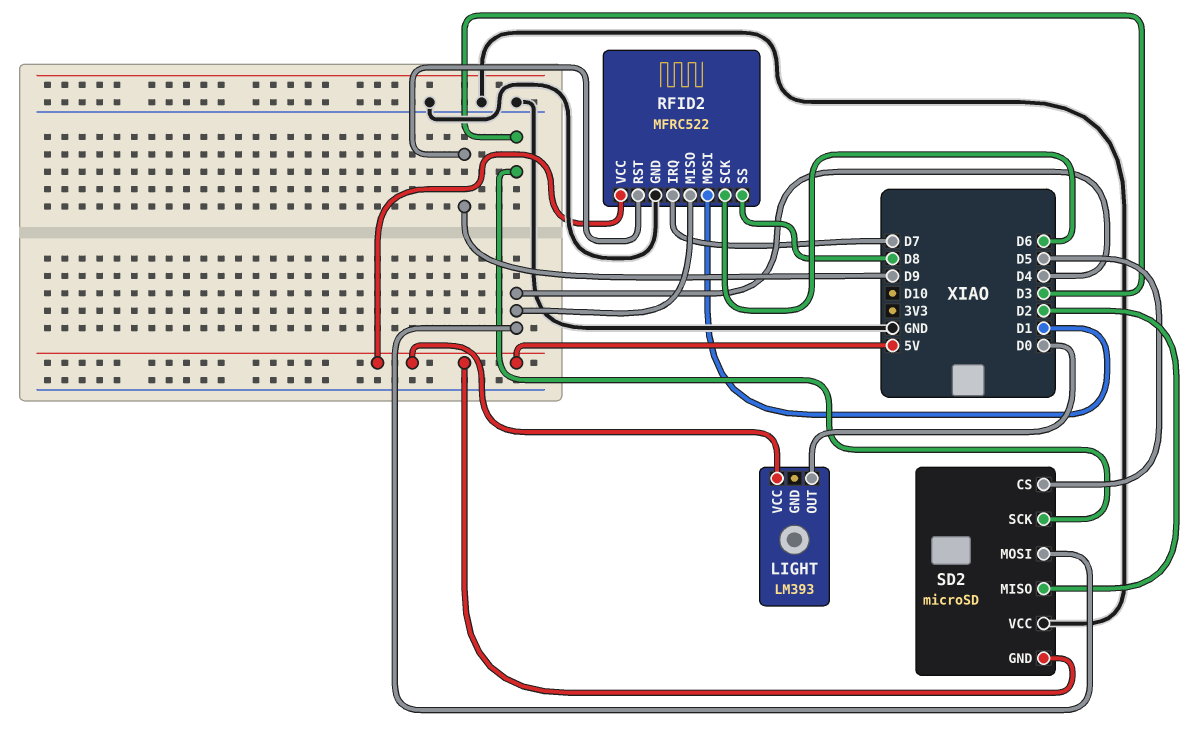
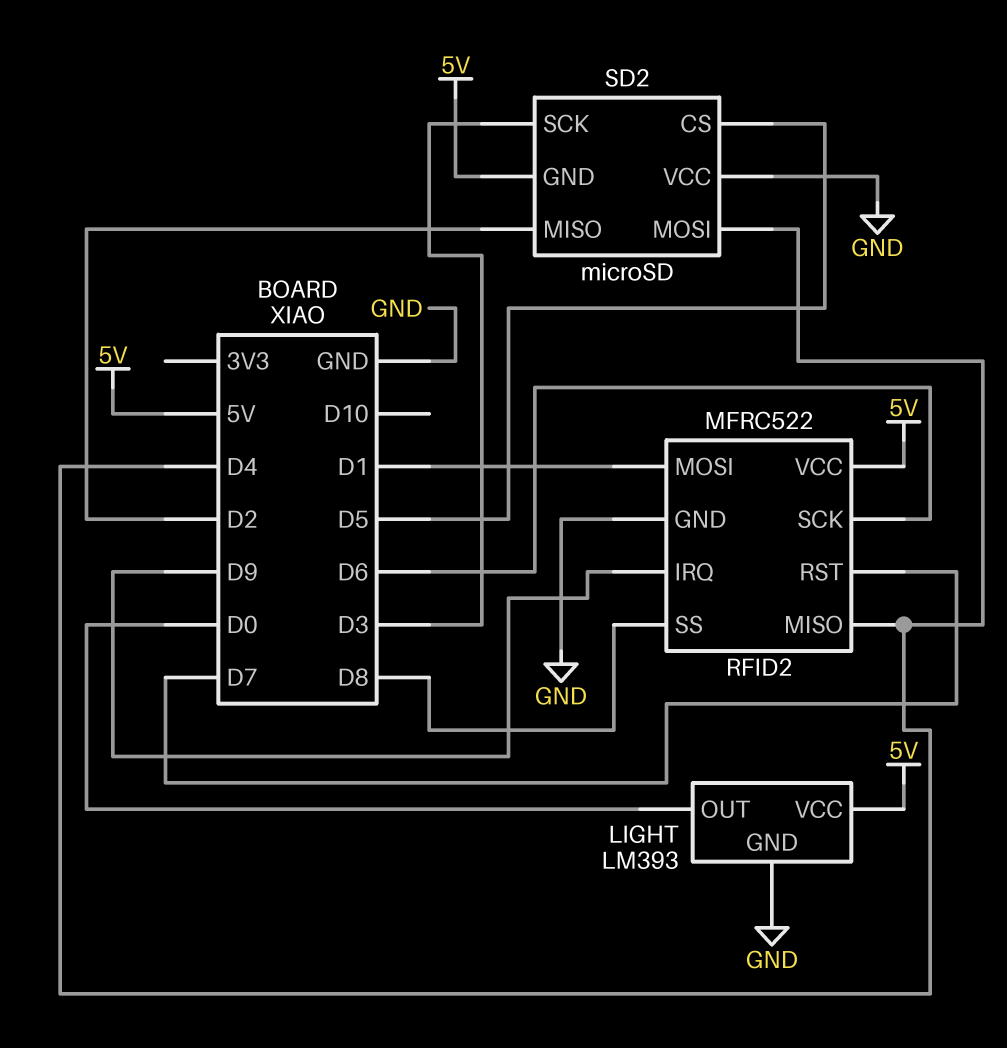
LIGHT pin GND: none -> GND
RFID2 pin IRQ: D7 -> D9
RFID2 pin RST: D9 -> D7

